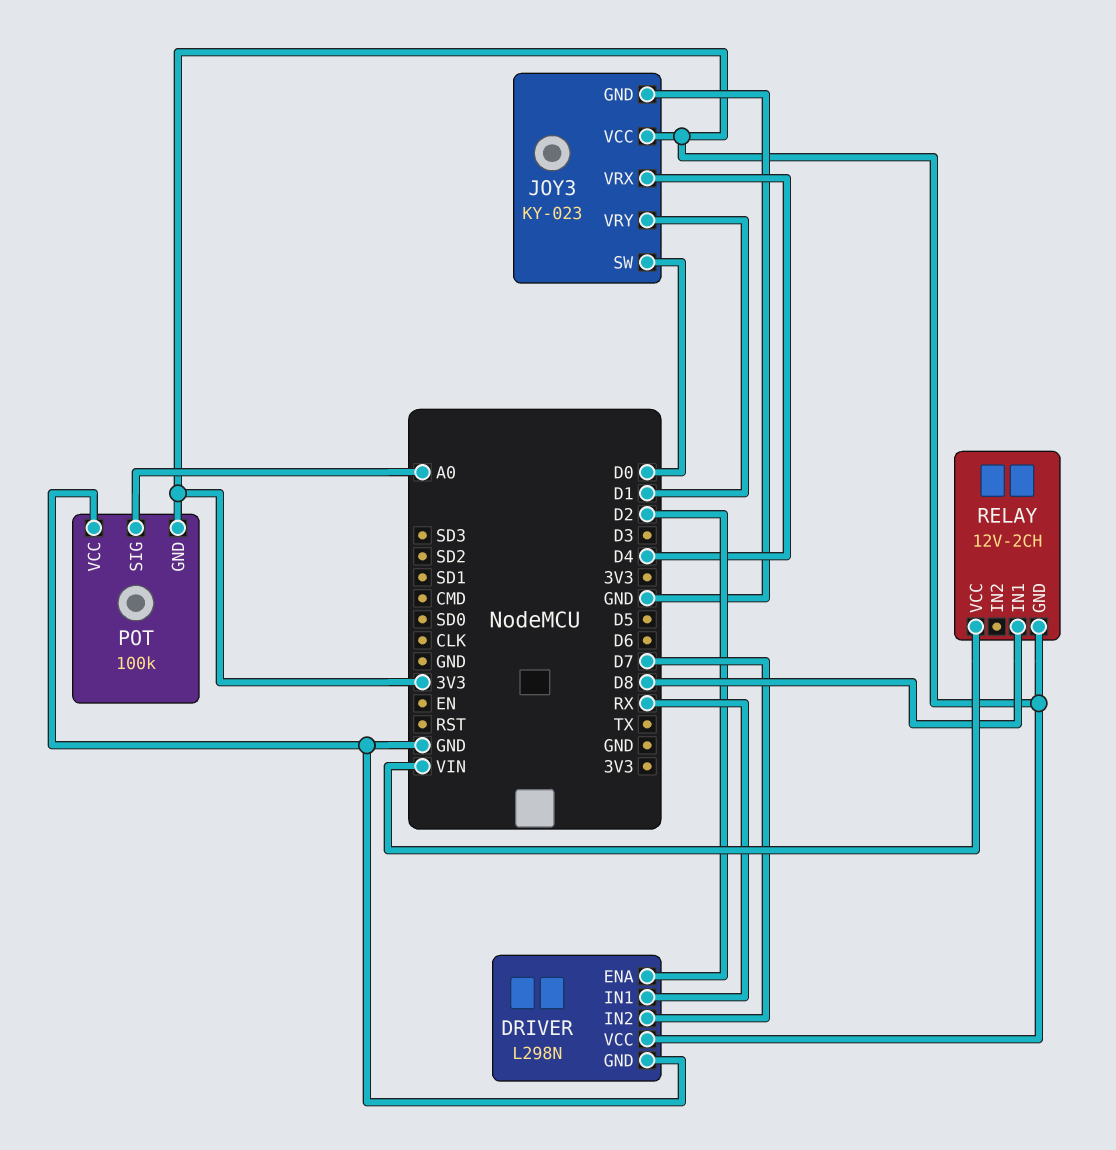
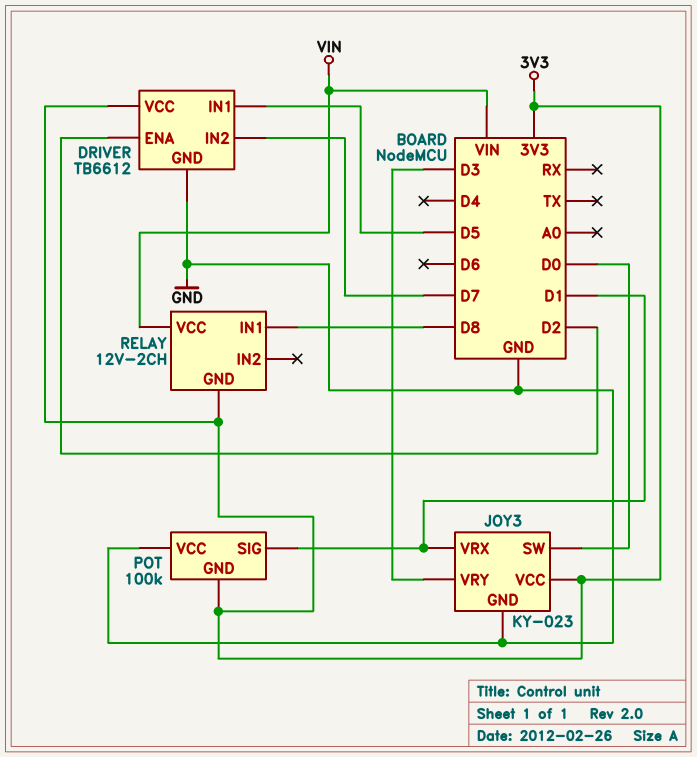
DRIVER: L298N -> TB6612
DRIVER pin IN1: RX -> D5
JOY3 pin VRX: D4 -> D1
JOY3 pin VRY: D1 -> D3
POT pin SIG: A0 -> D1

